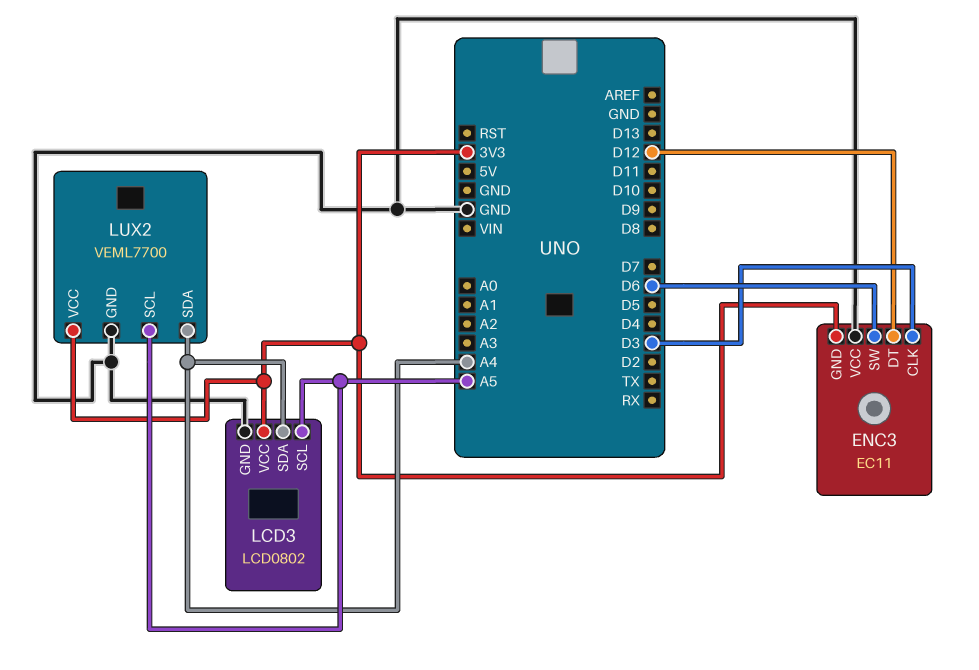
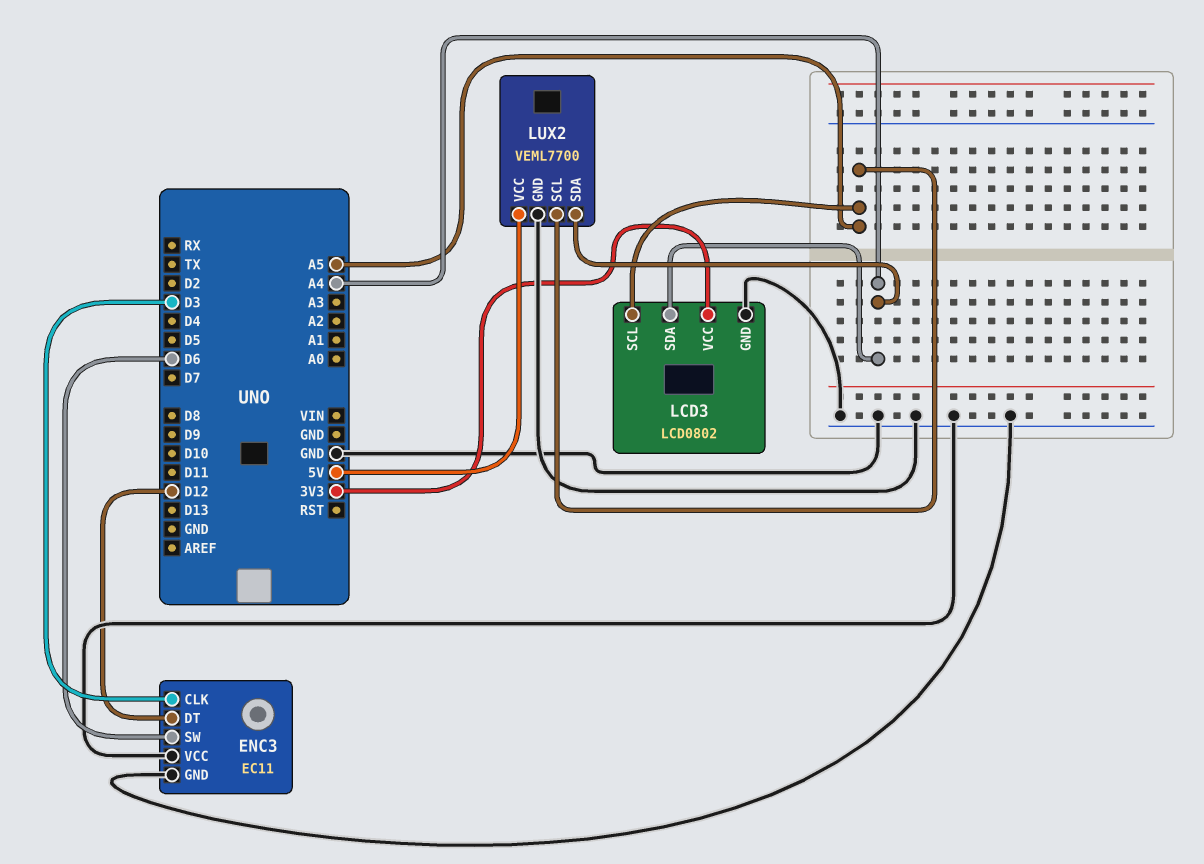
ENC3 pin GND: 3V3 -> GND
LUX2 pin VCC: 3V3 -> 5V

